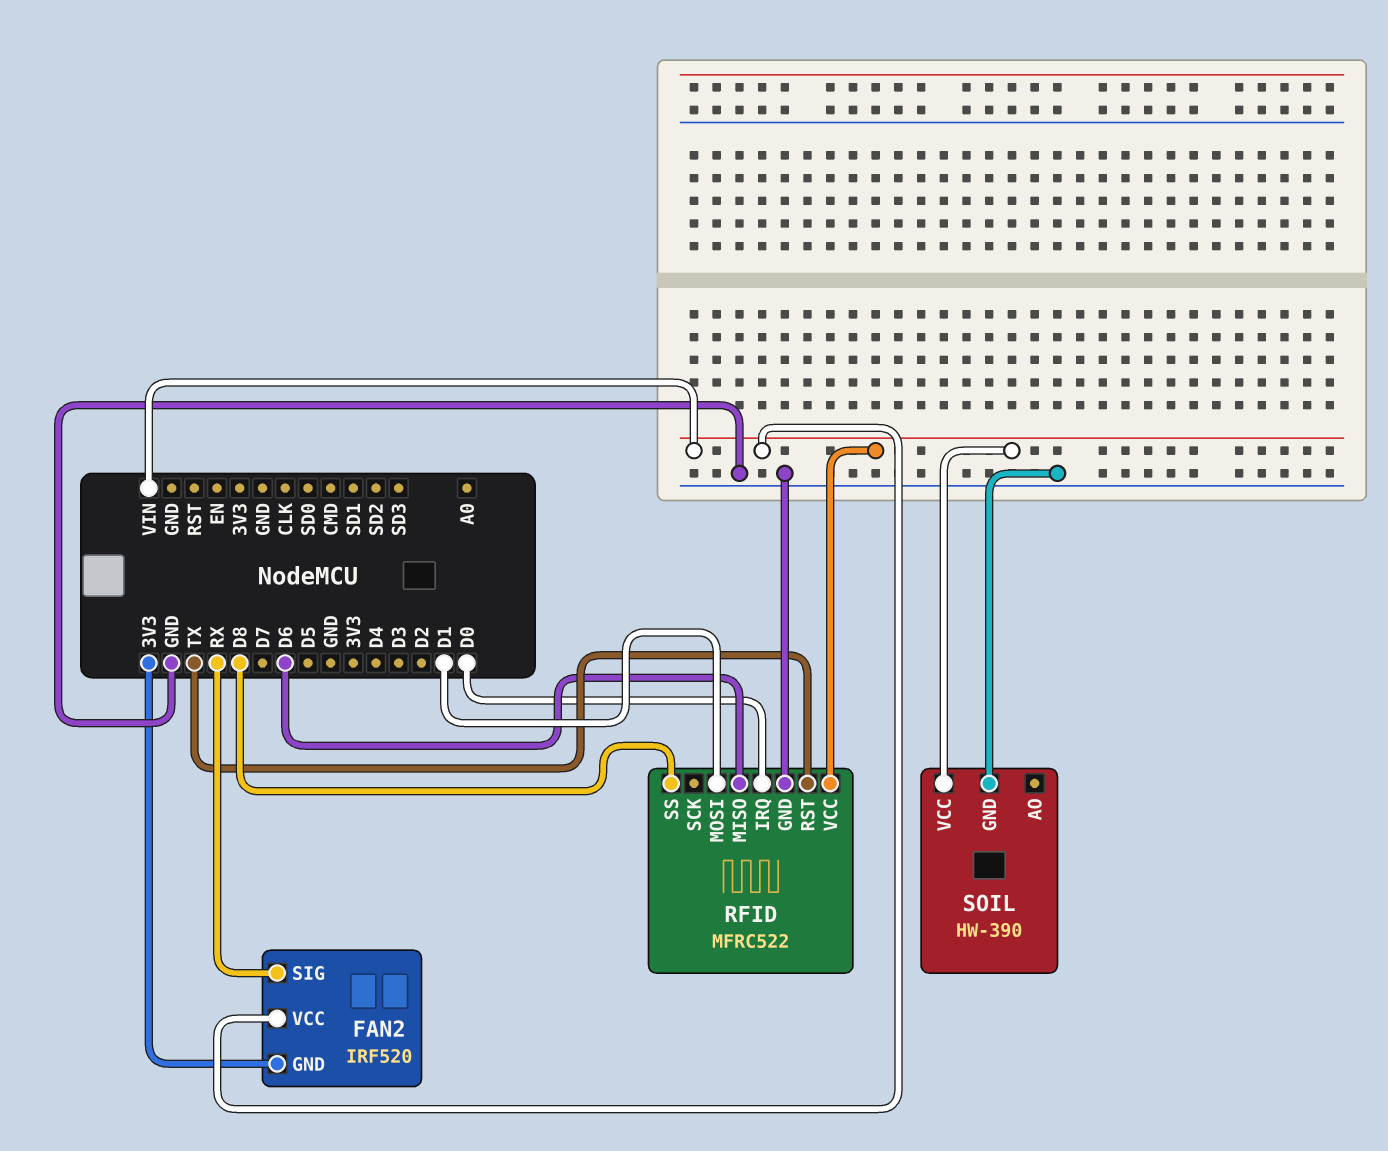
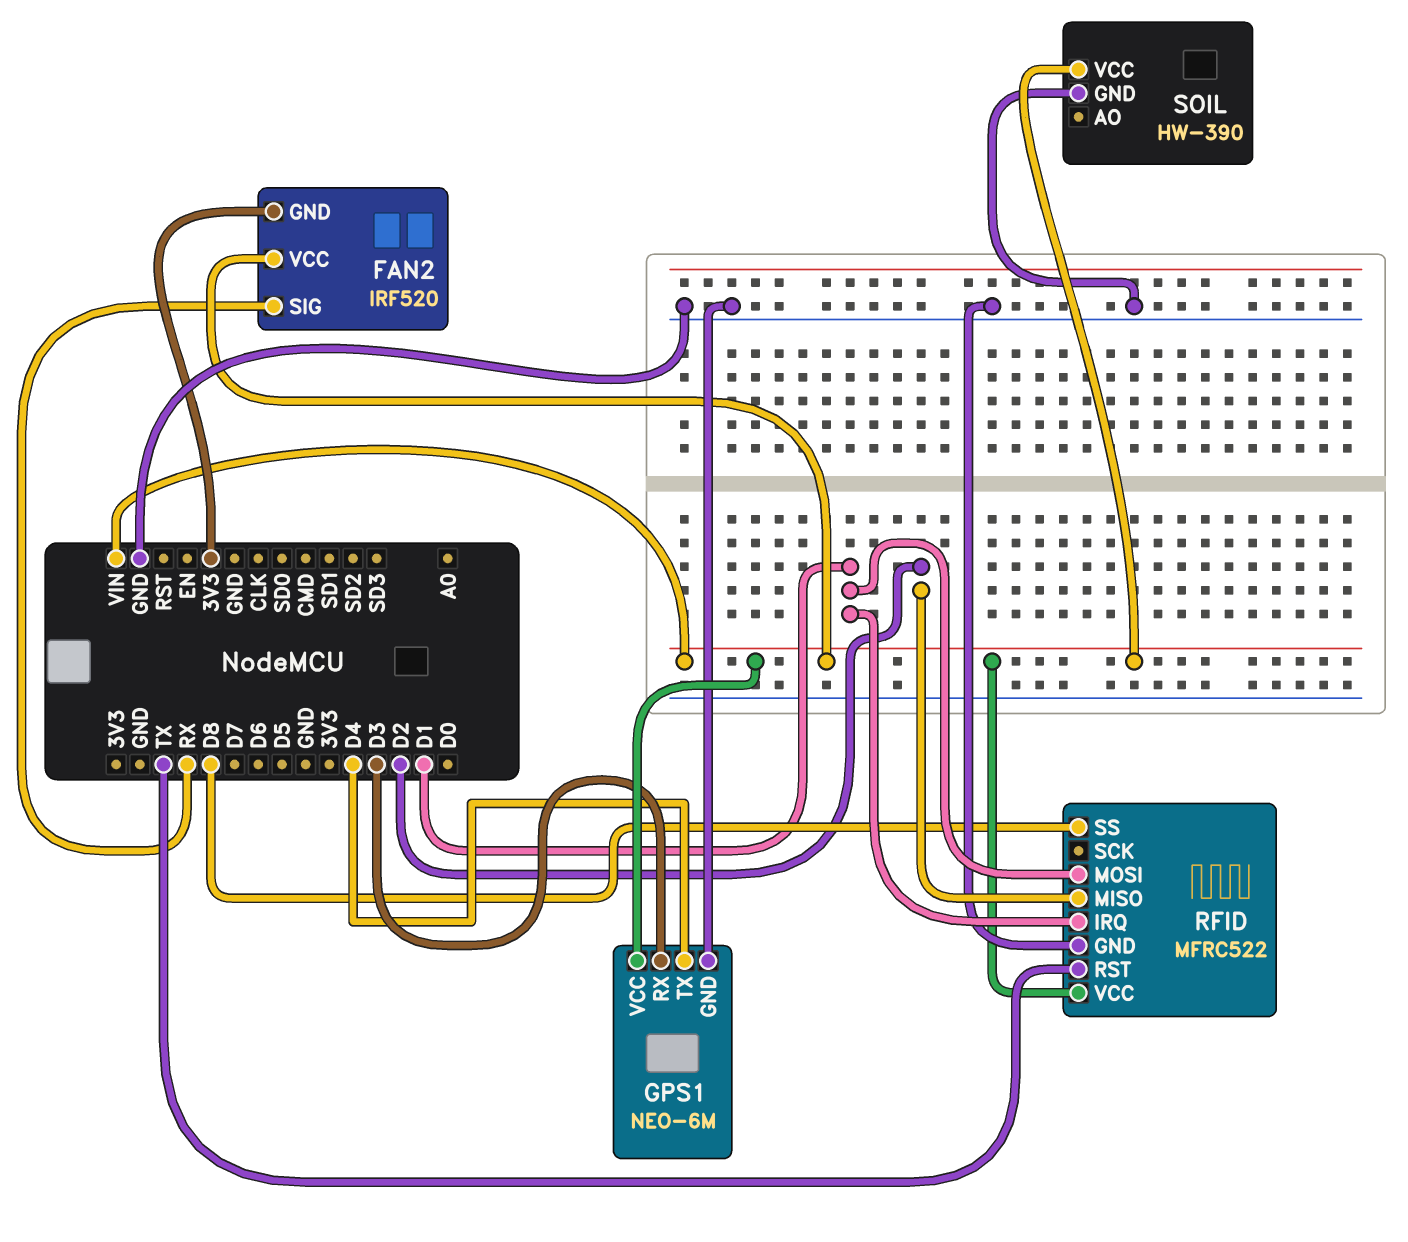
GPS1: none -> NEO-6M
GPS1 pin GND: none -> GND
GPS1 pin RX: none -> D3
GPS1 pin TX: none -> D4
GPS1 pin VCC: none -> VIN
RFID pin IRQ: D0 -> D1
RFID pin MISO: D6 -> D2

